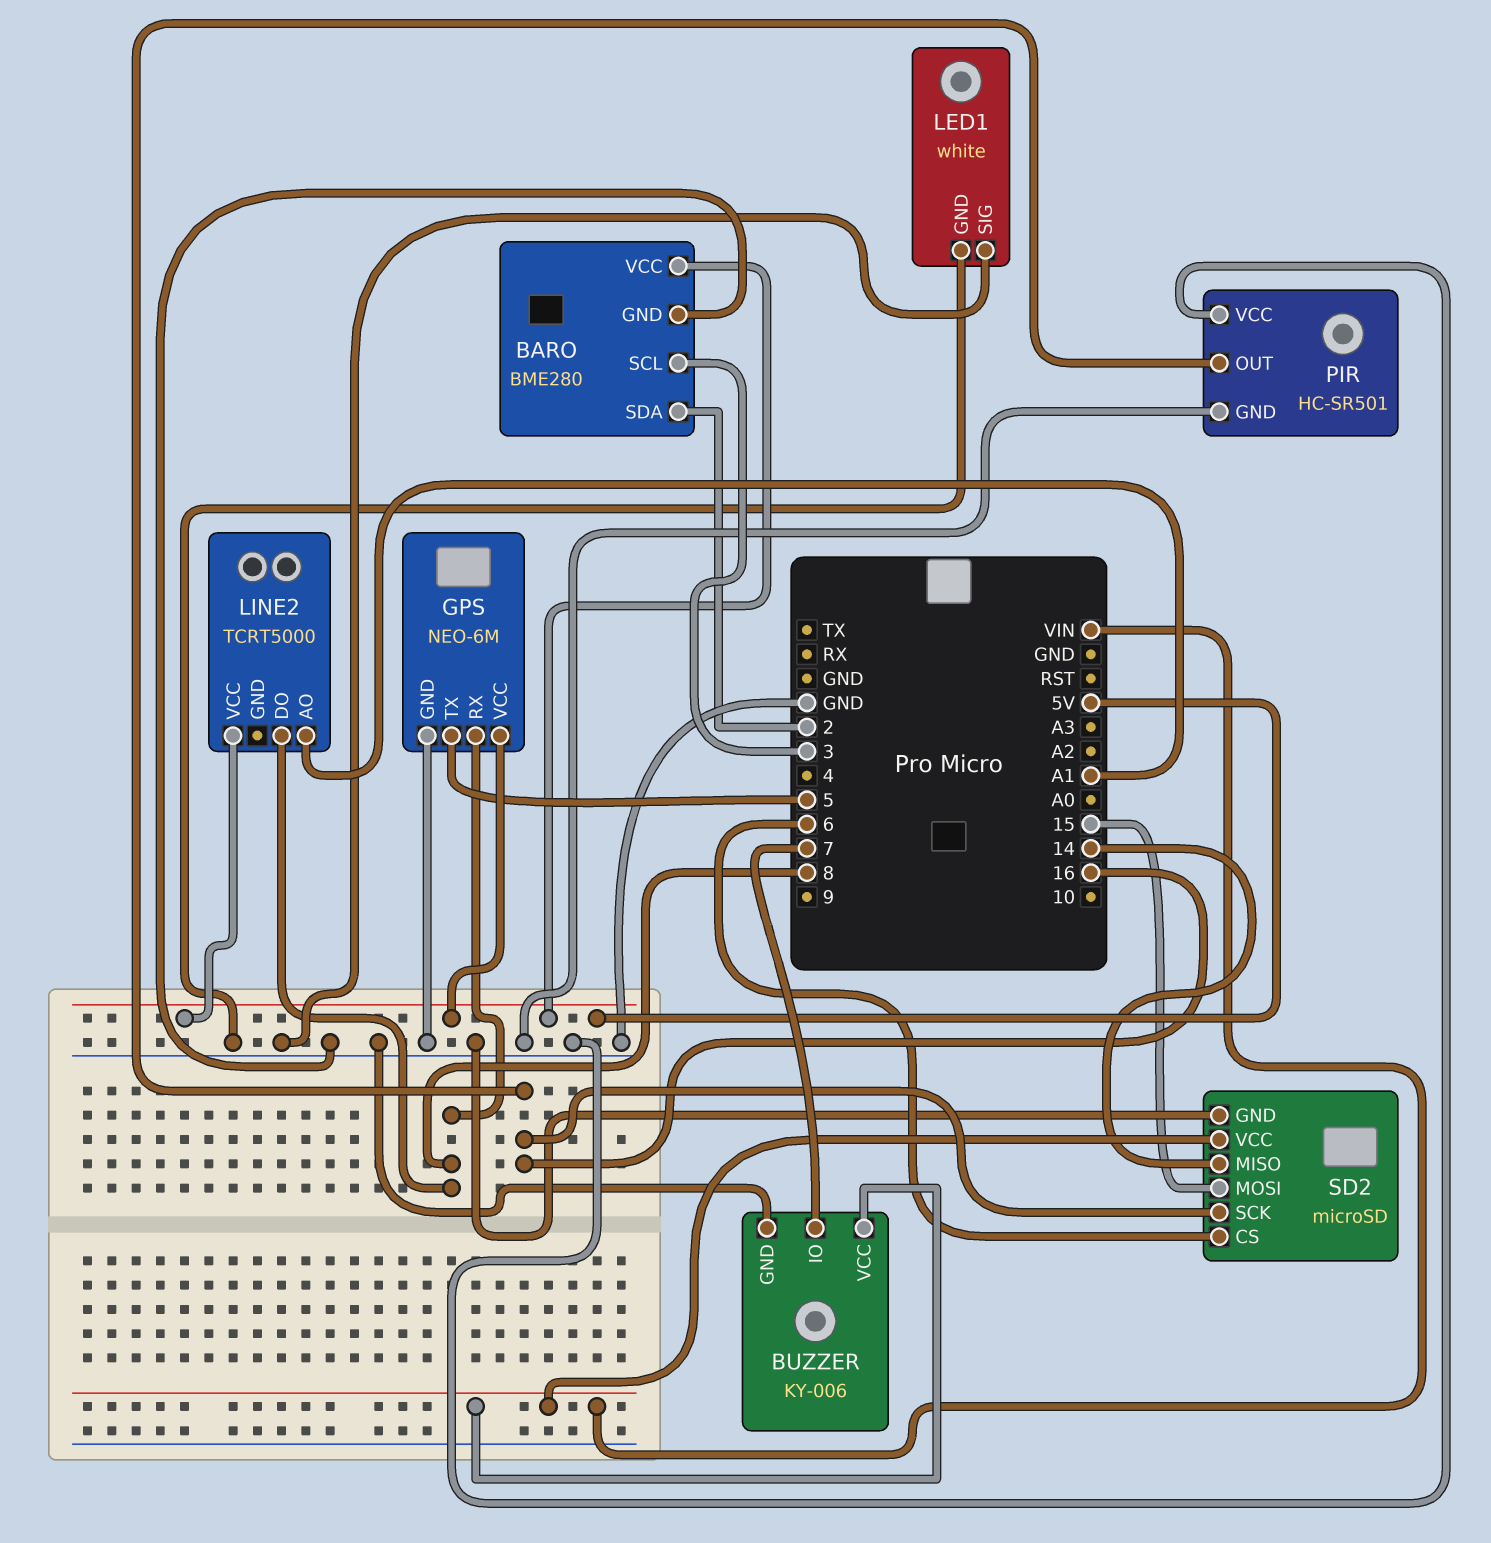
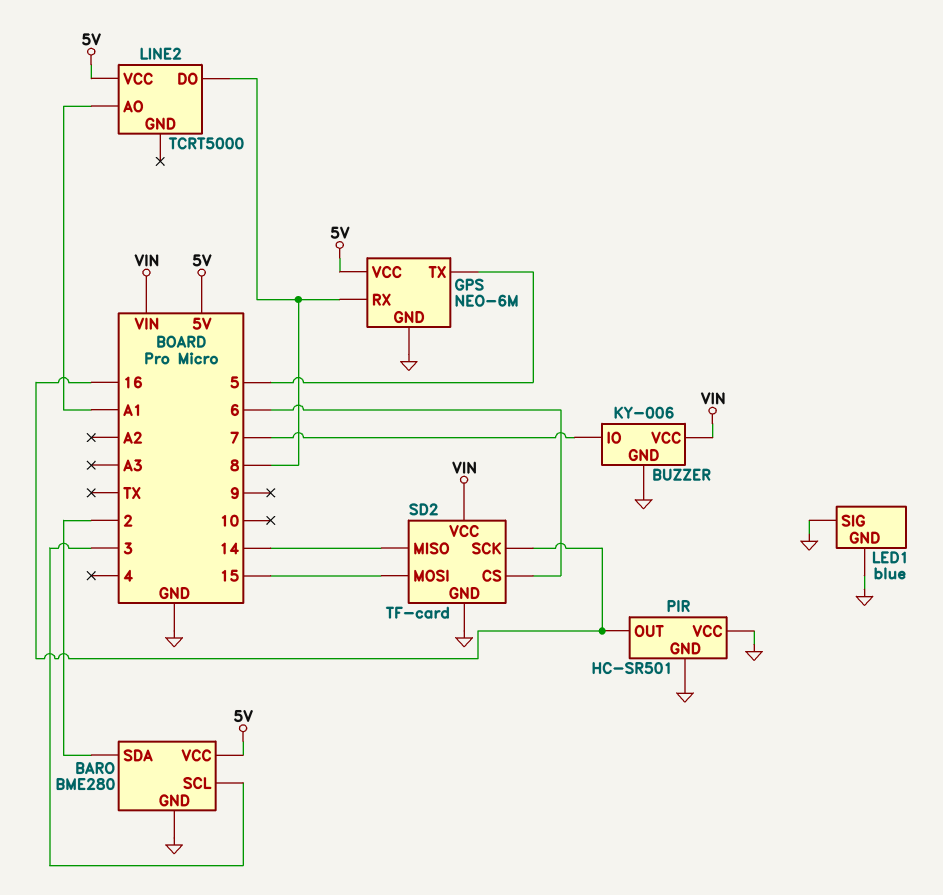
LED1: white -> blue
SD2: microSD -> TF-card

